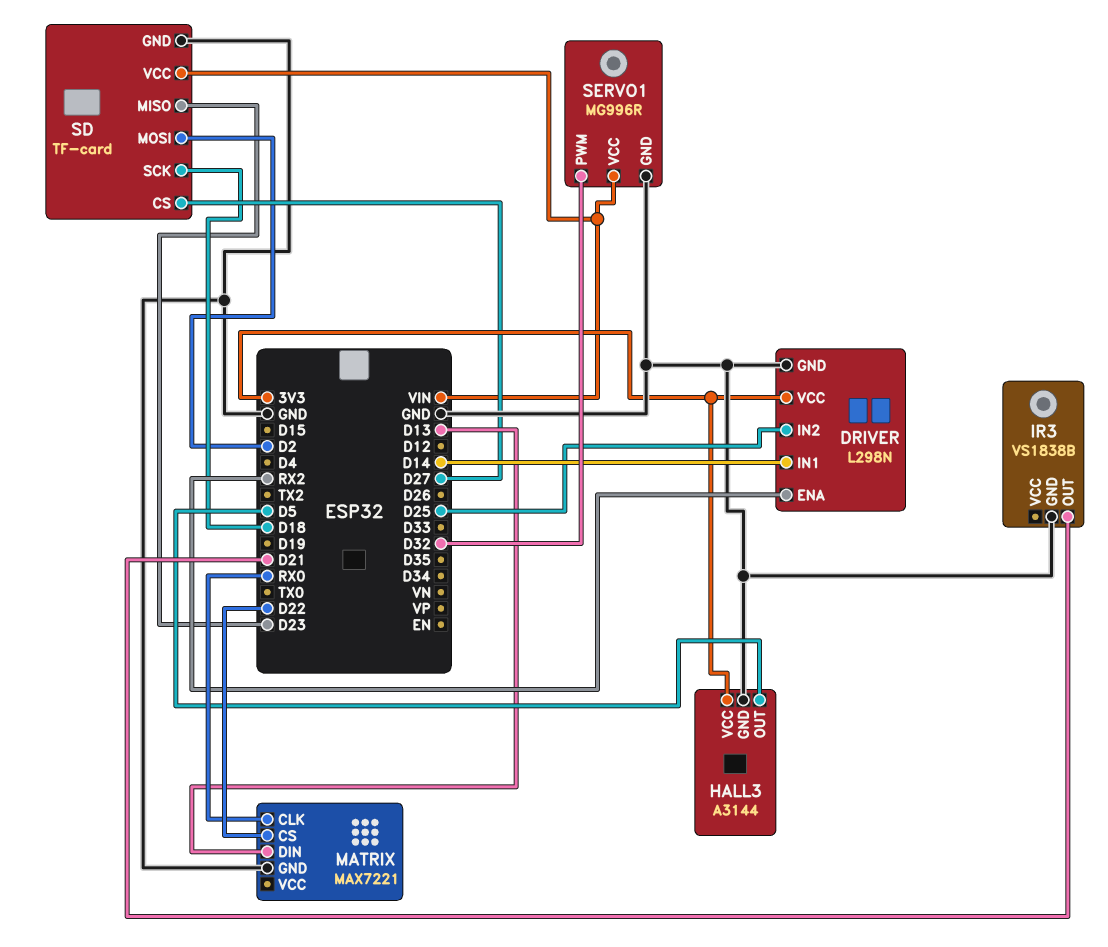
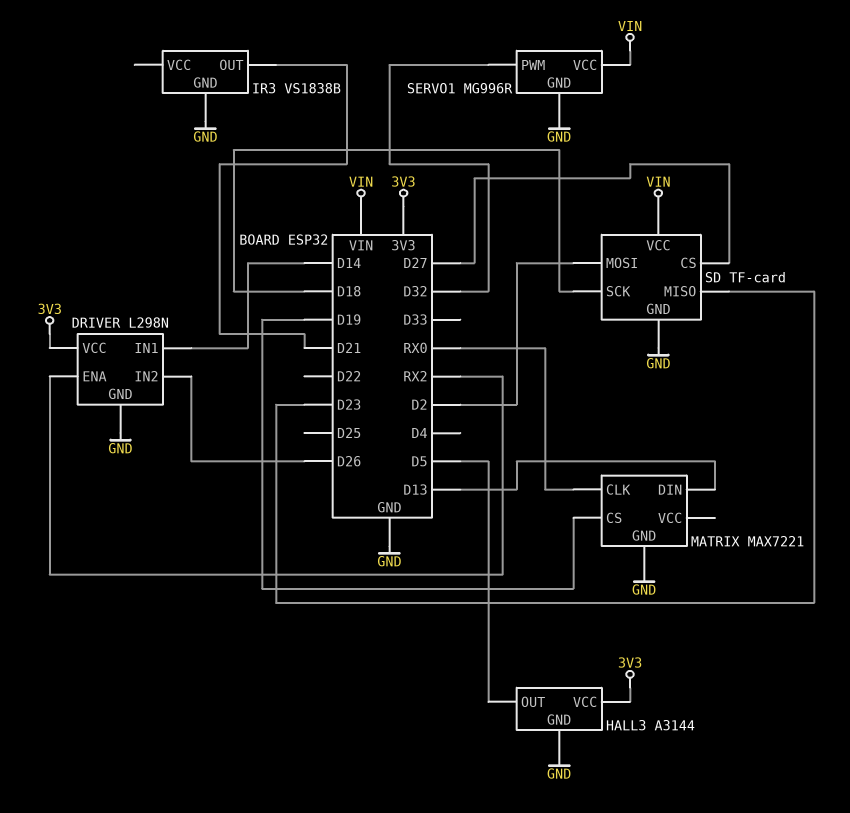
DRIVER pin IN2: D25 -> D26
MATRIX pin CS: D22 -> D19

